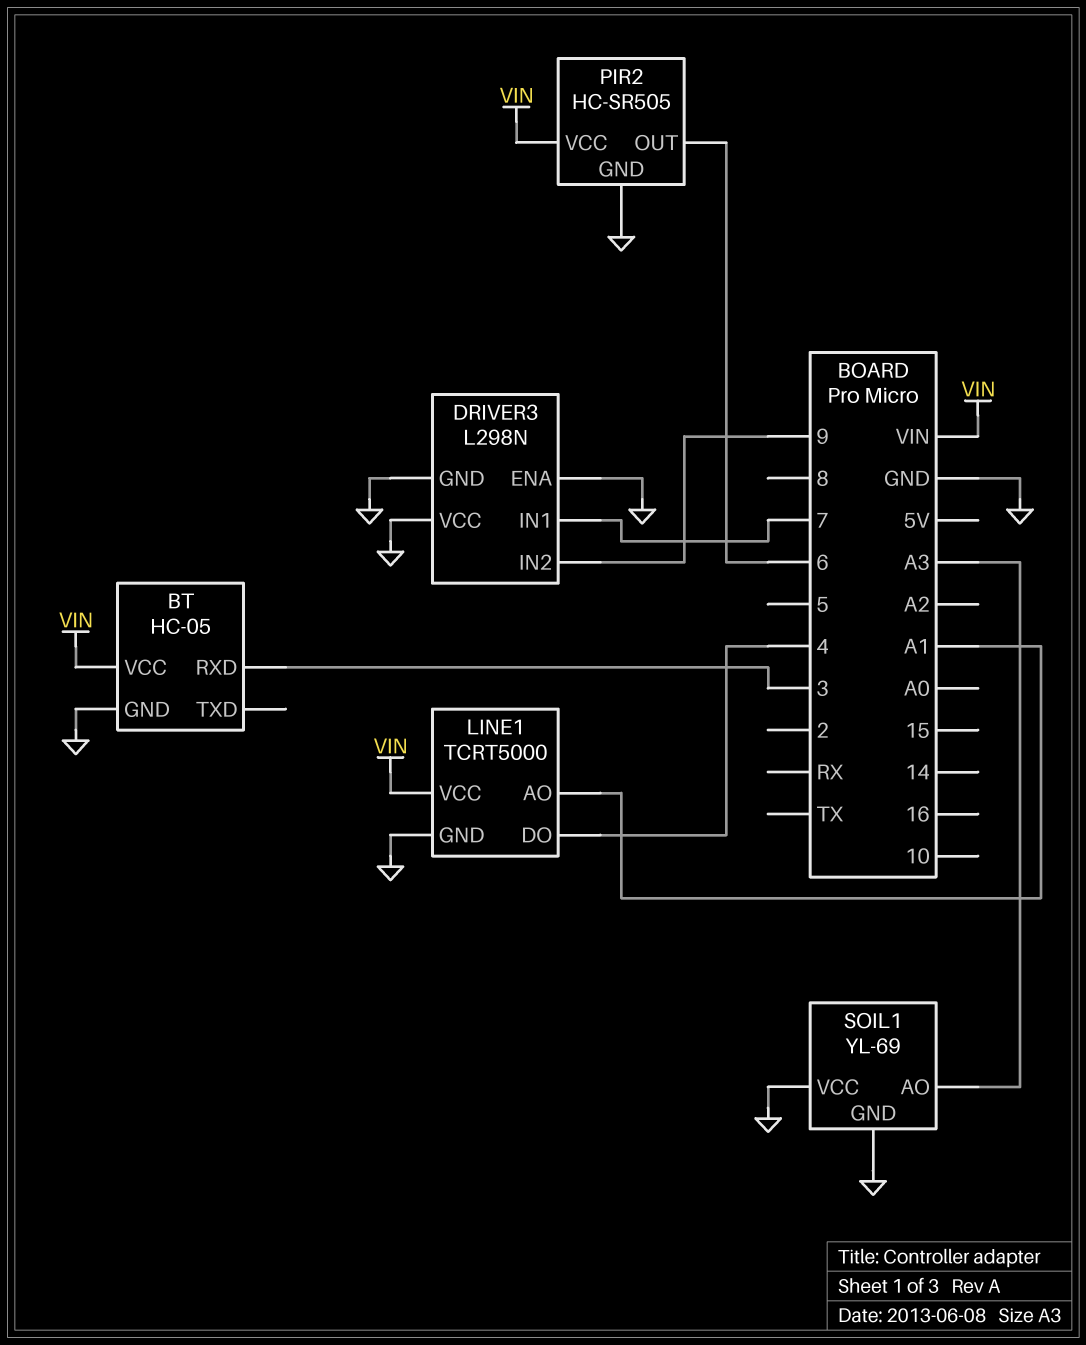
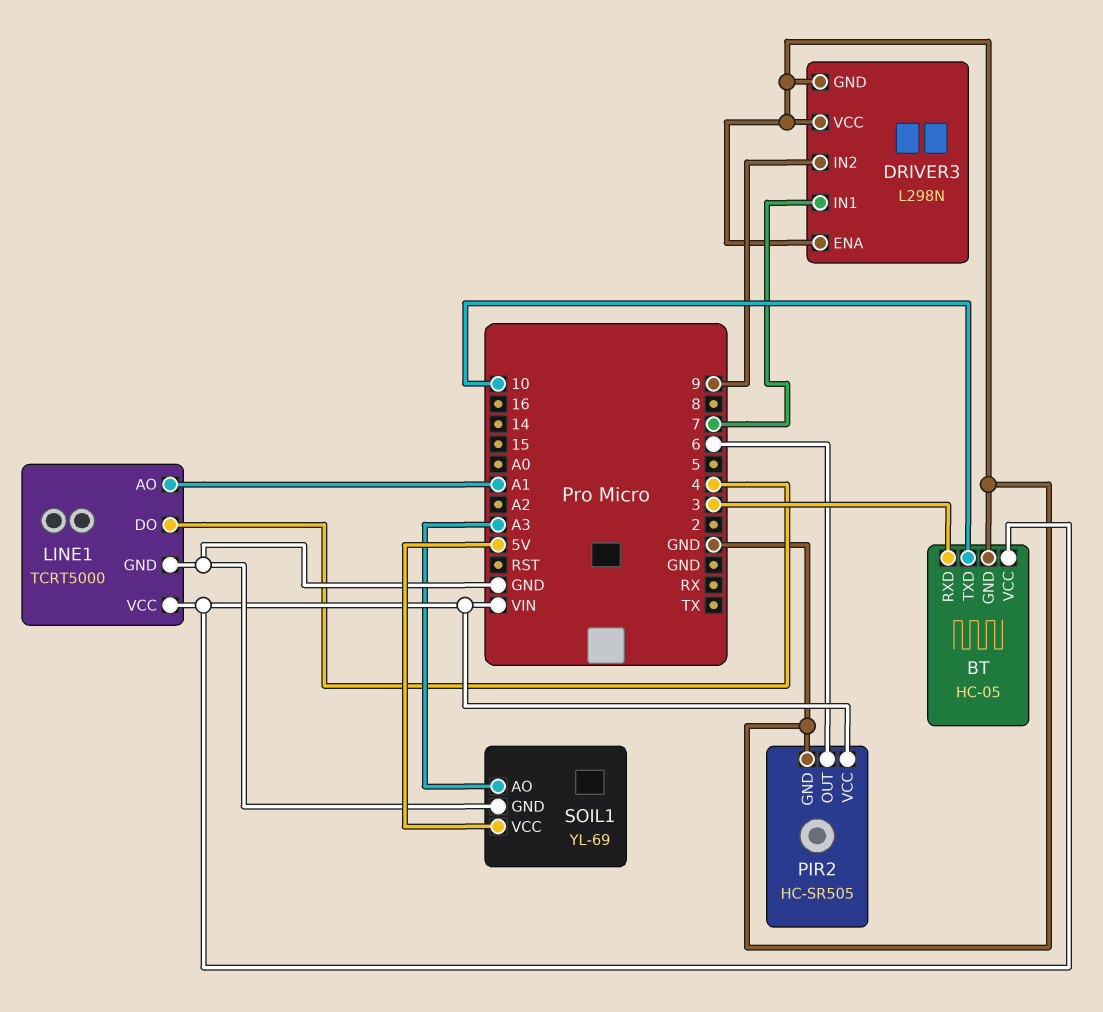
BT pin TXD: none -> 10
SOIL1 pin VCC: GND -> 5V

